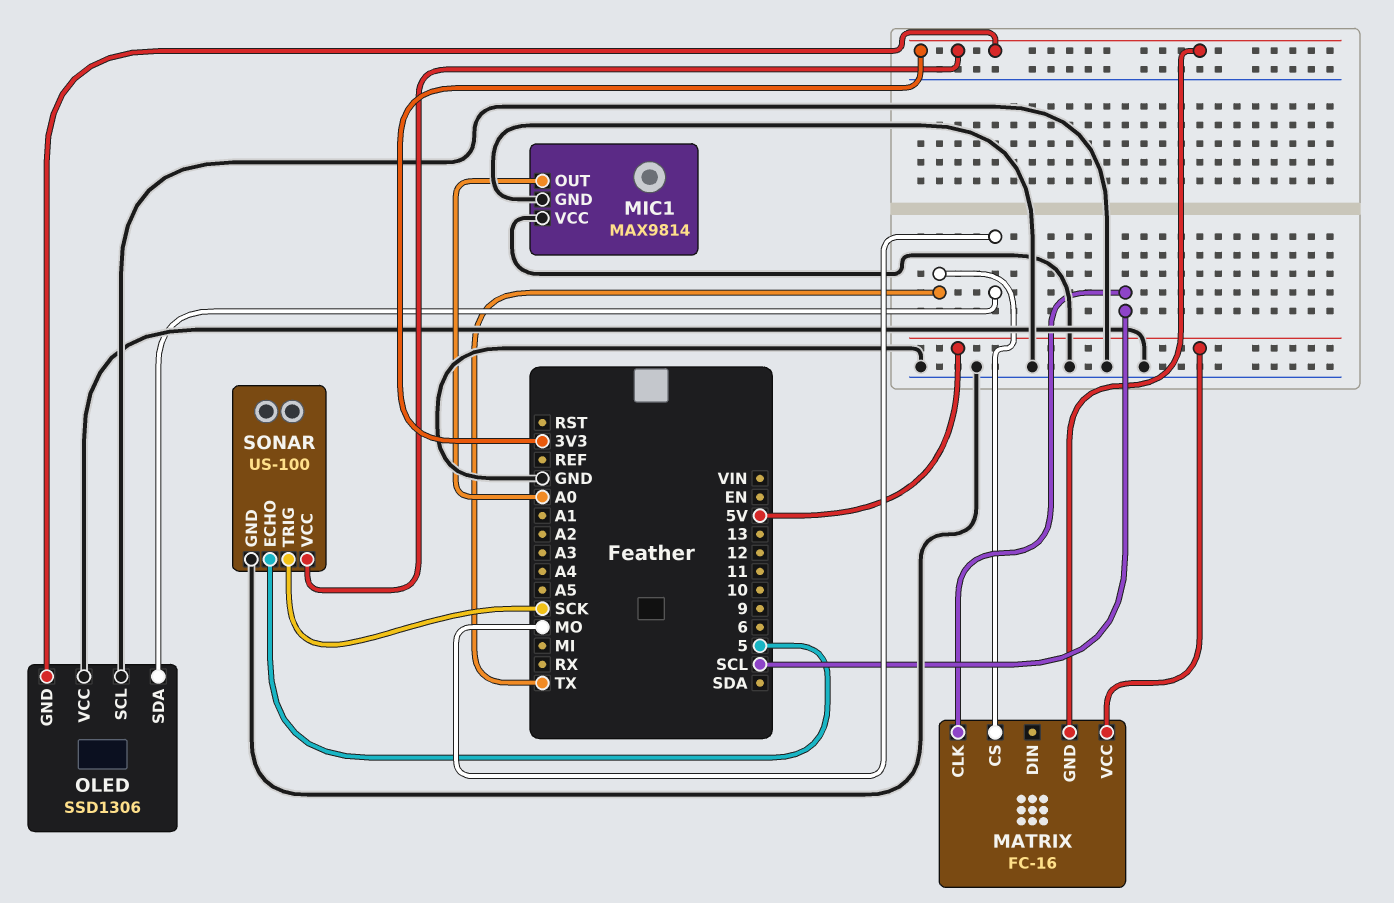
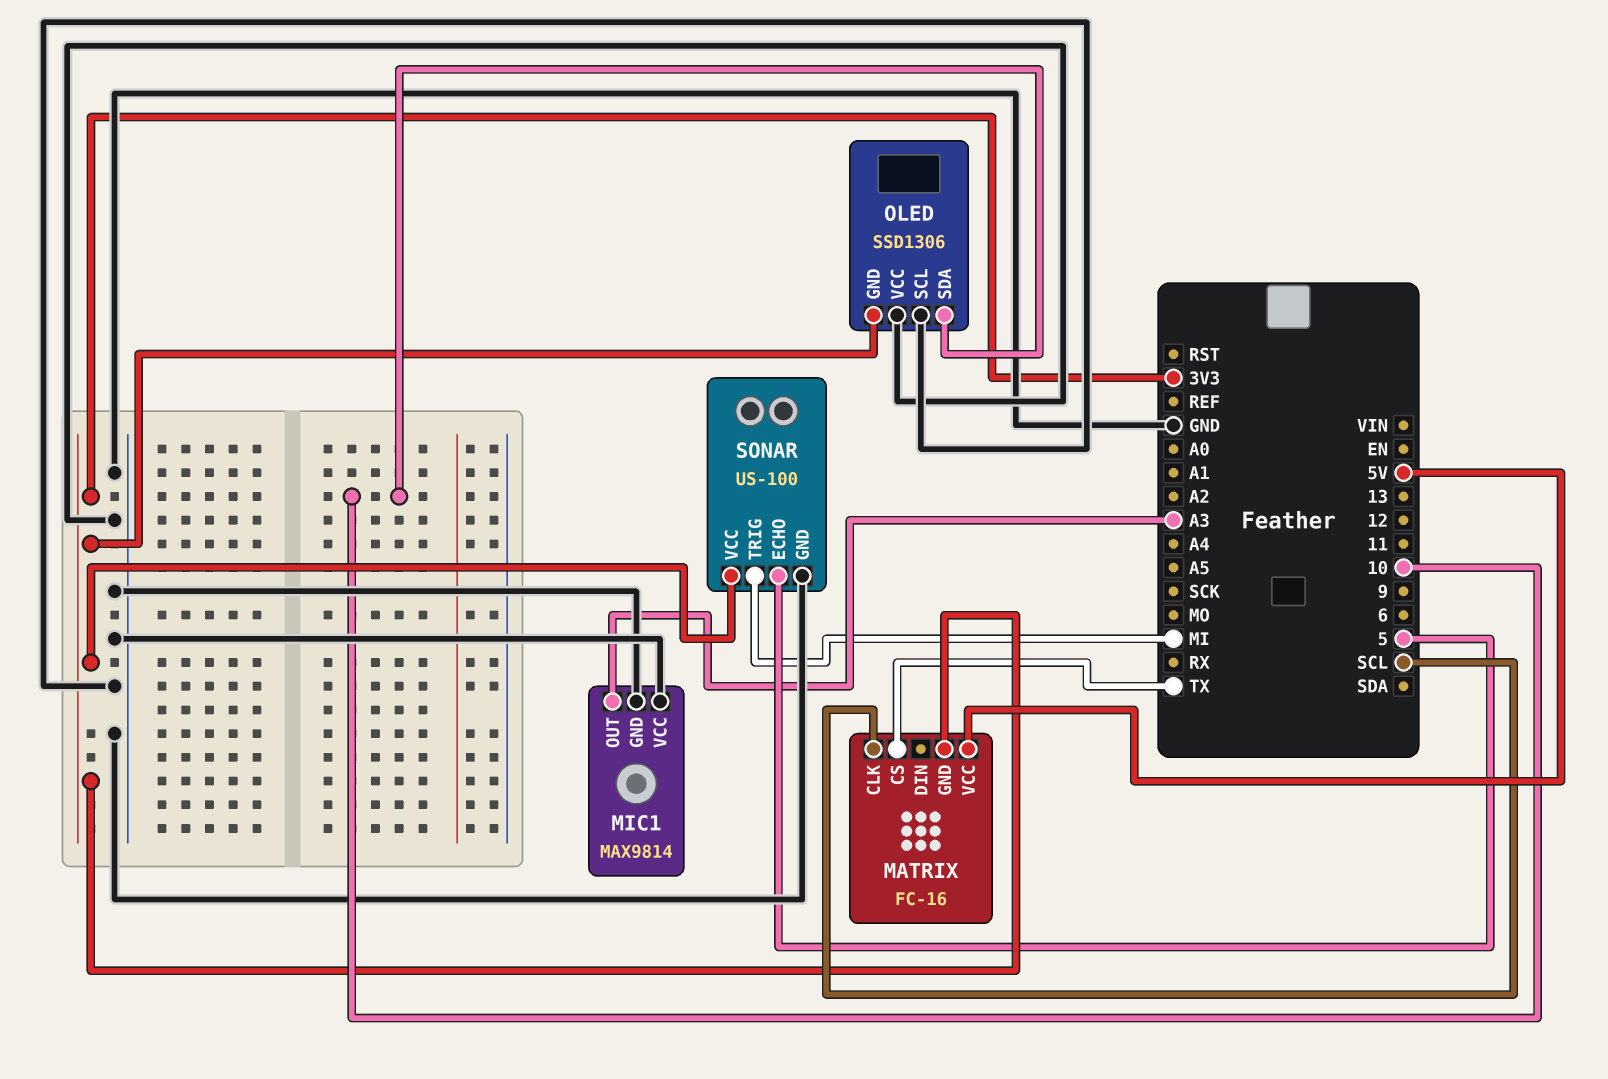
MIC1 pin OUT: A0 -> A3
OLED pin SDA: MO -> 10
SONAR pin TRIG: SCK -> MI

